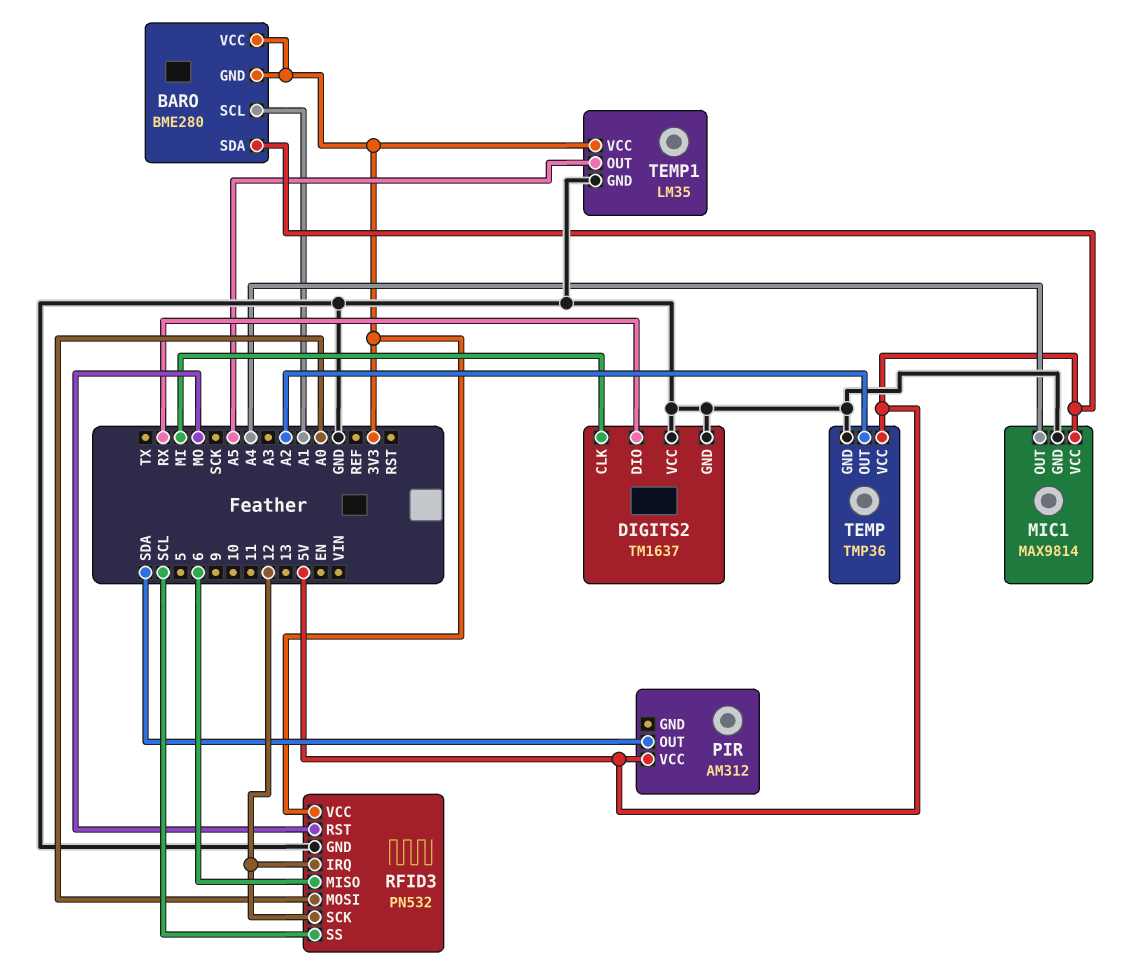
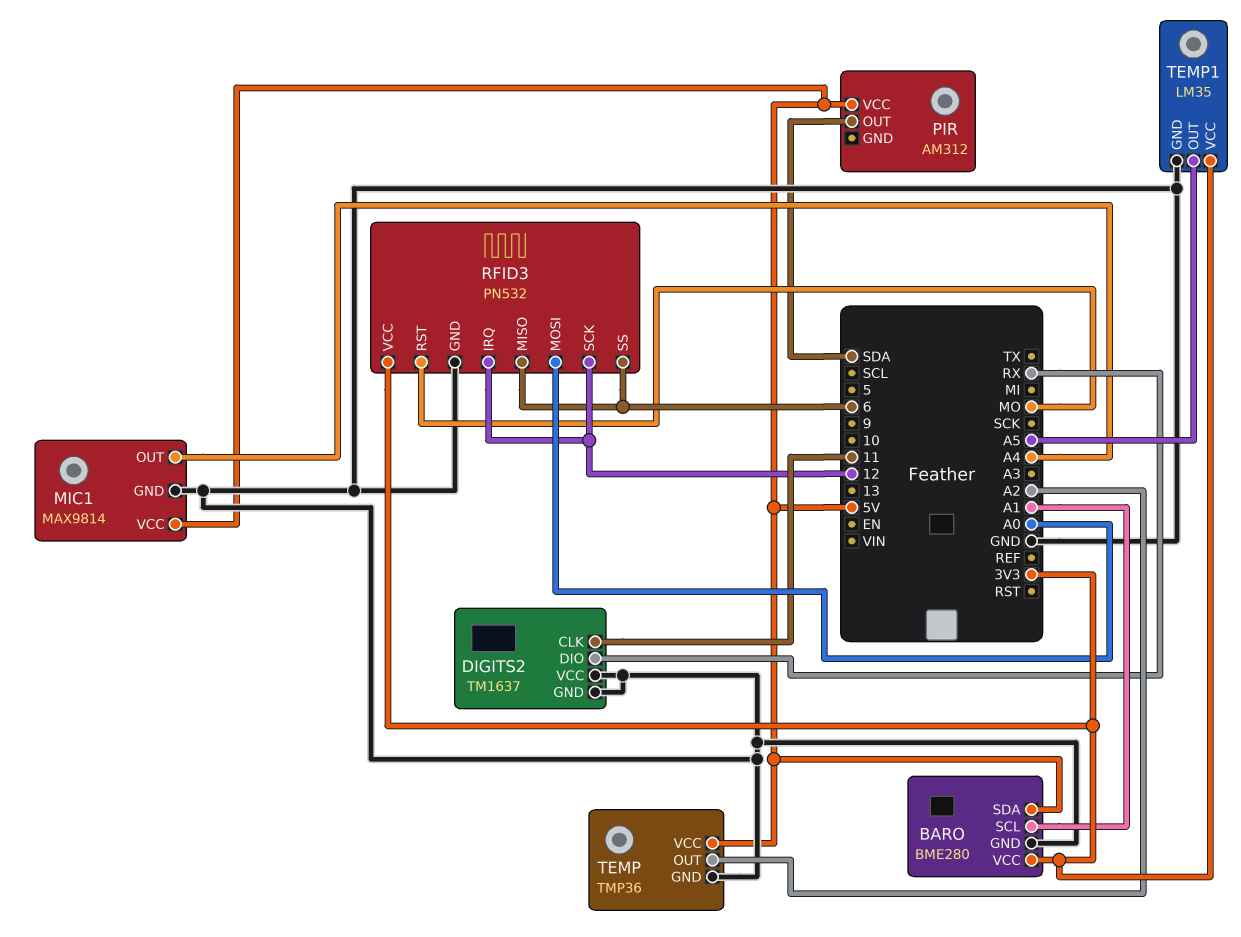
BARO pin GND: 3V3 -> GND
DIGITS2 pin CLK: MI -> 11
RFID3 pin SS: SCL -> 6

